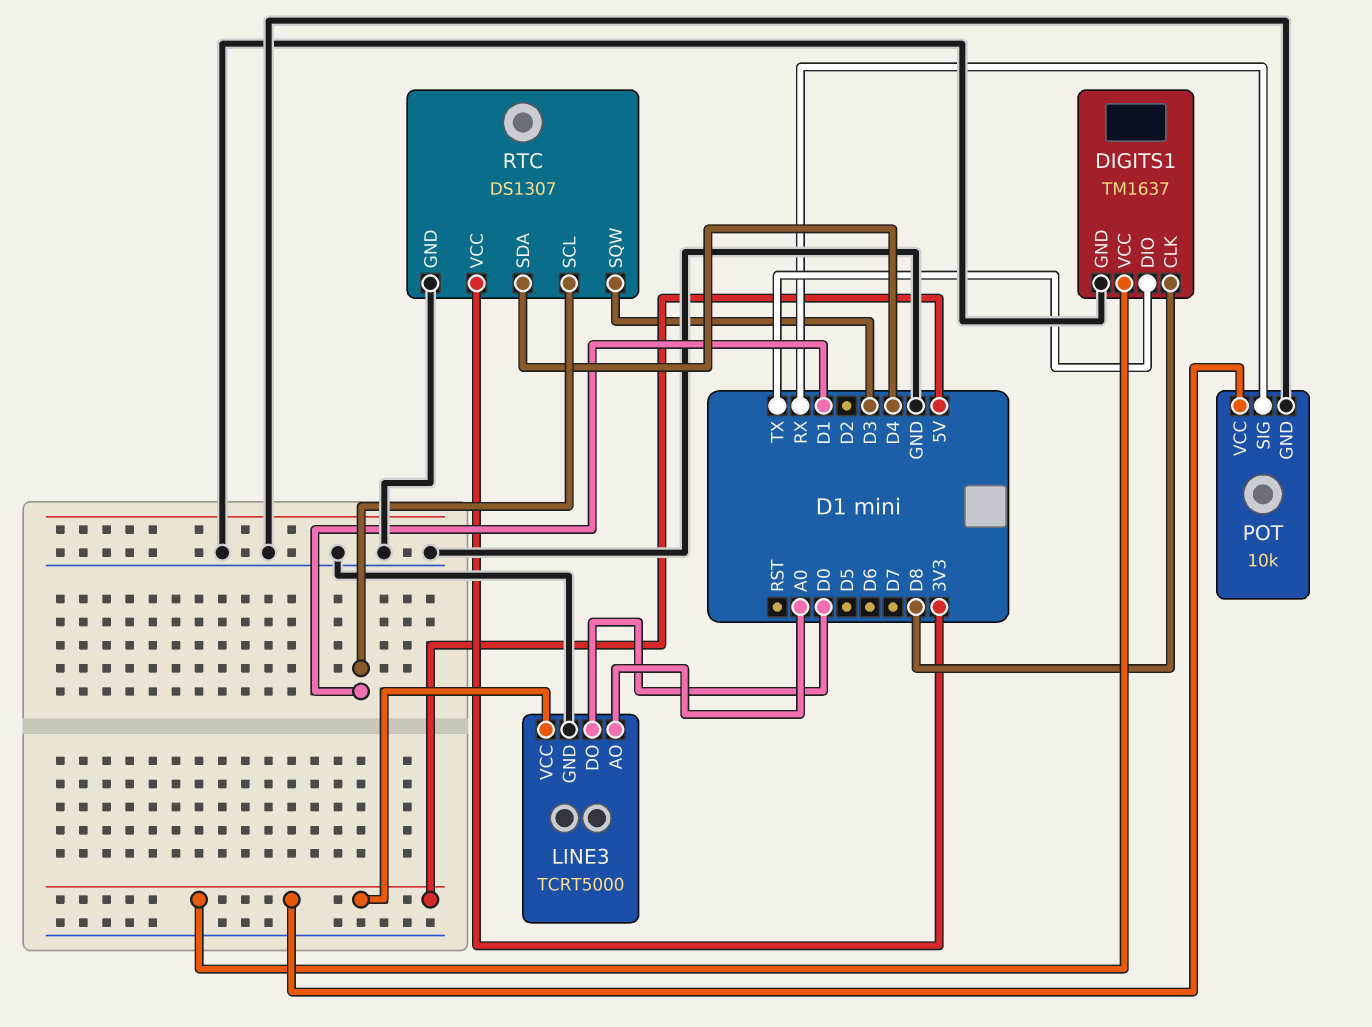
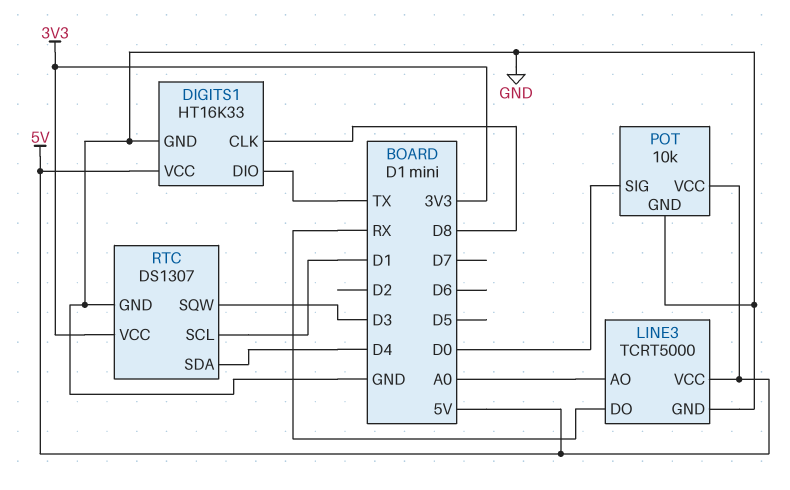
DIGITS1: TM1637 -> HT16K33
LINE3 pin DO: D0 -> RX
POT pin SIG: RX -> D0

